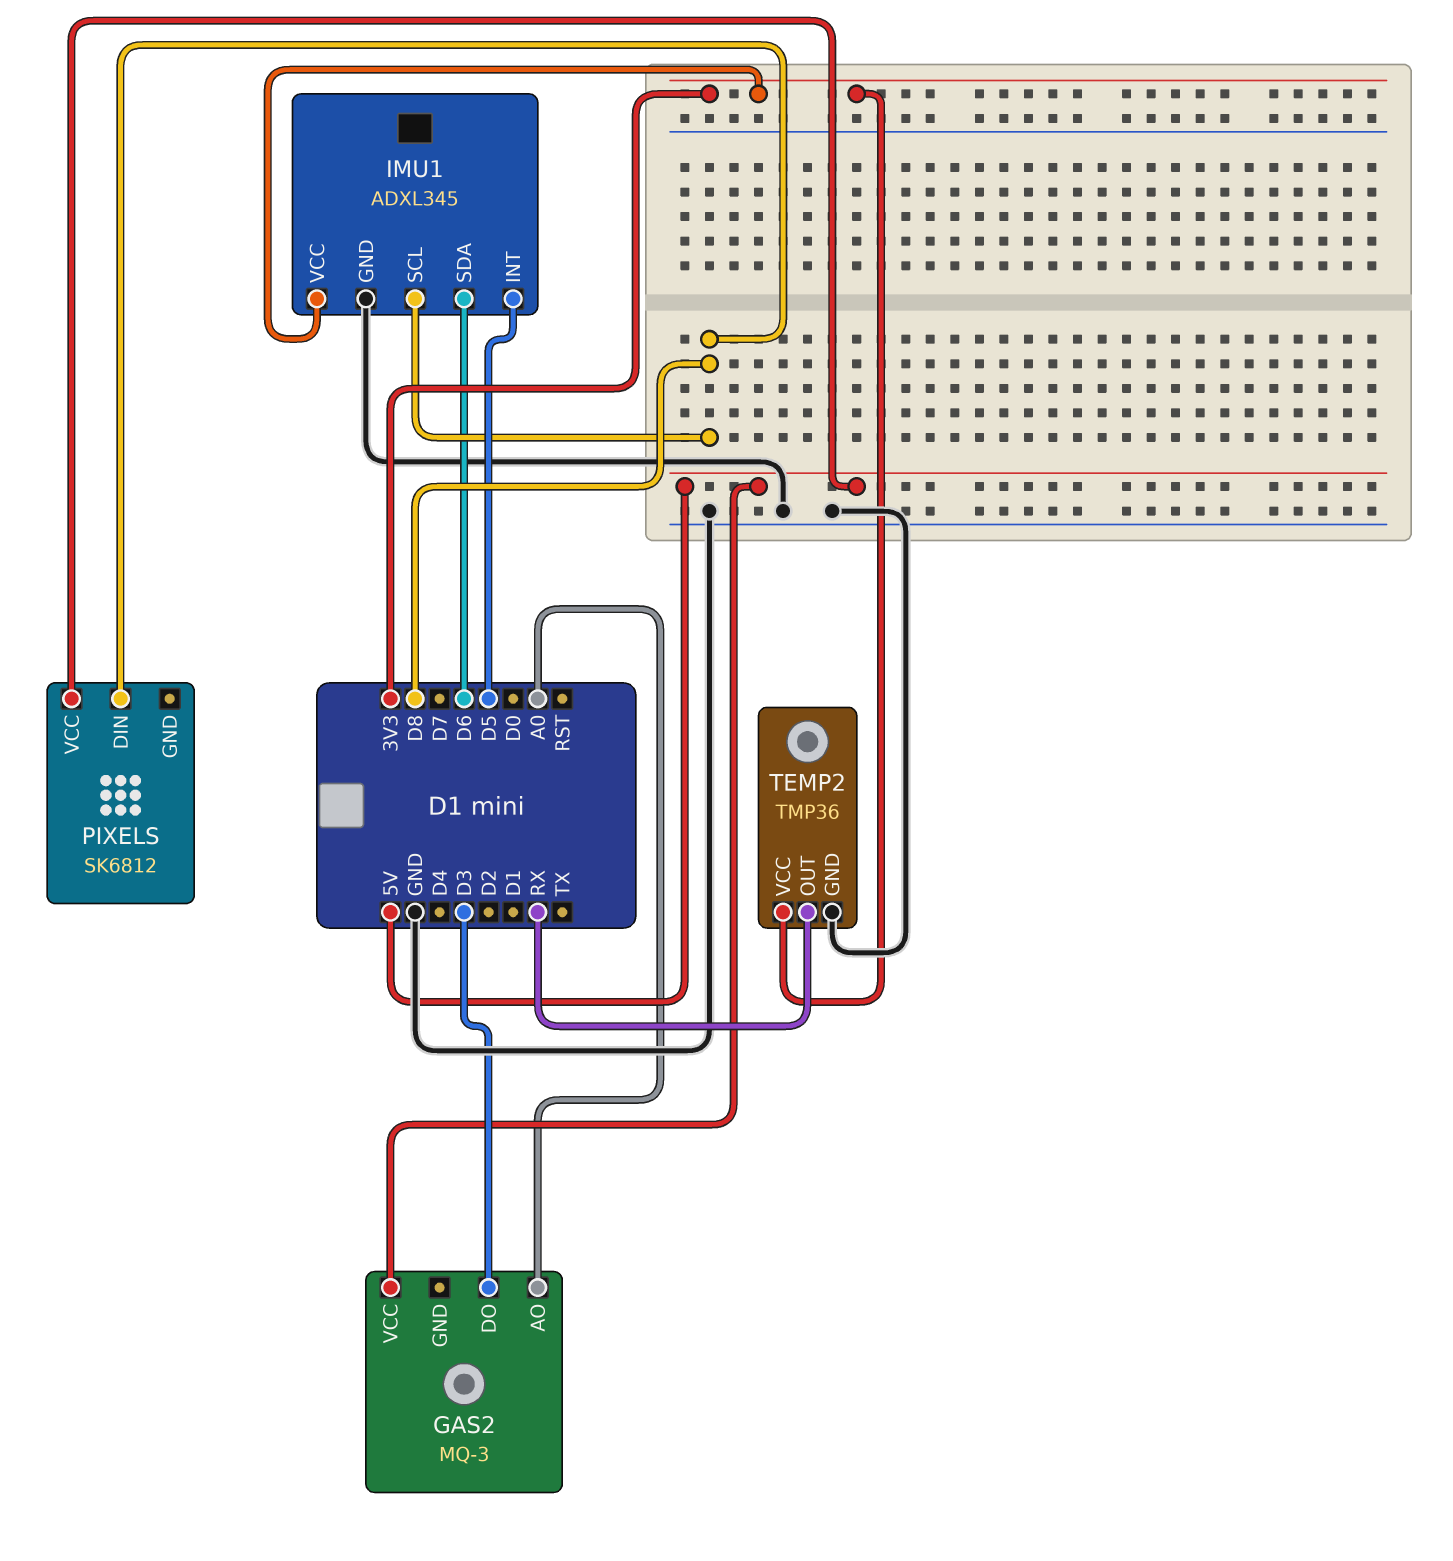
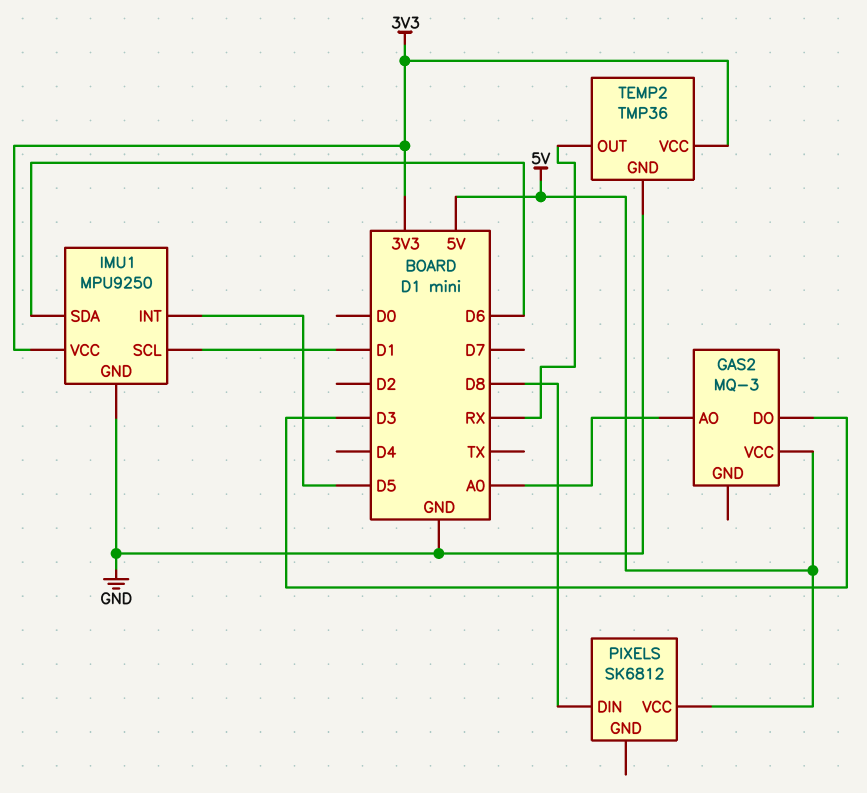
IMU1: ADXL345 -> MPU9250
IMU1 pin SCL: D8 -> D1

